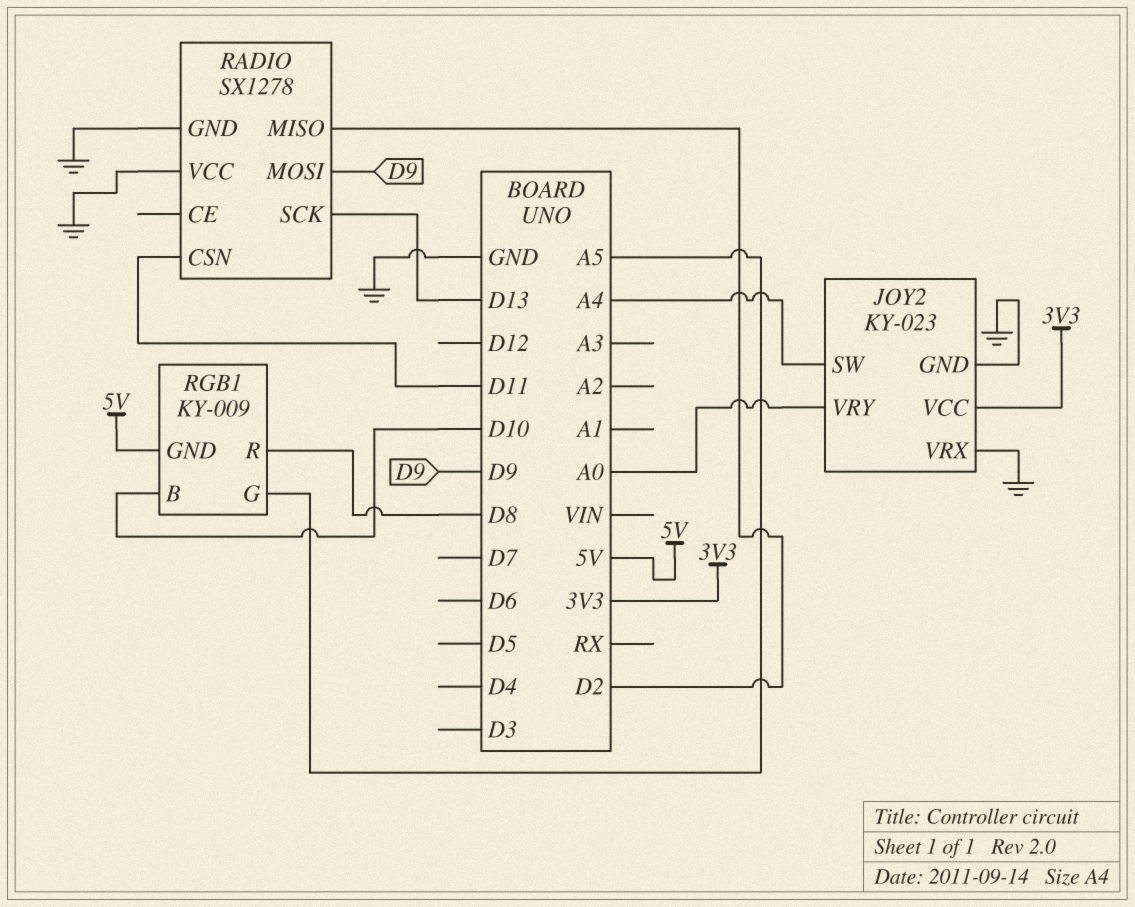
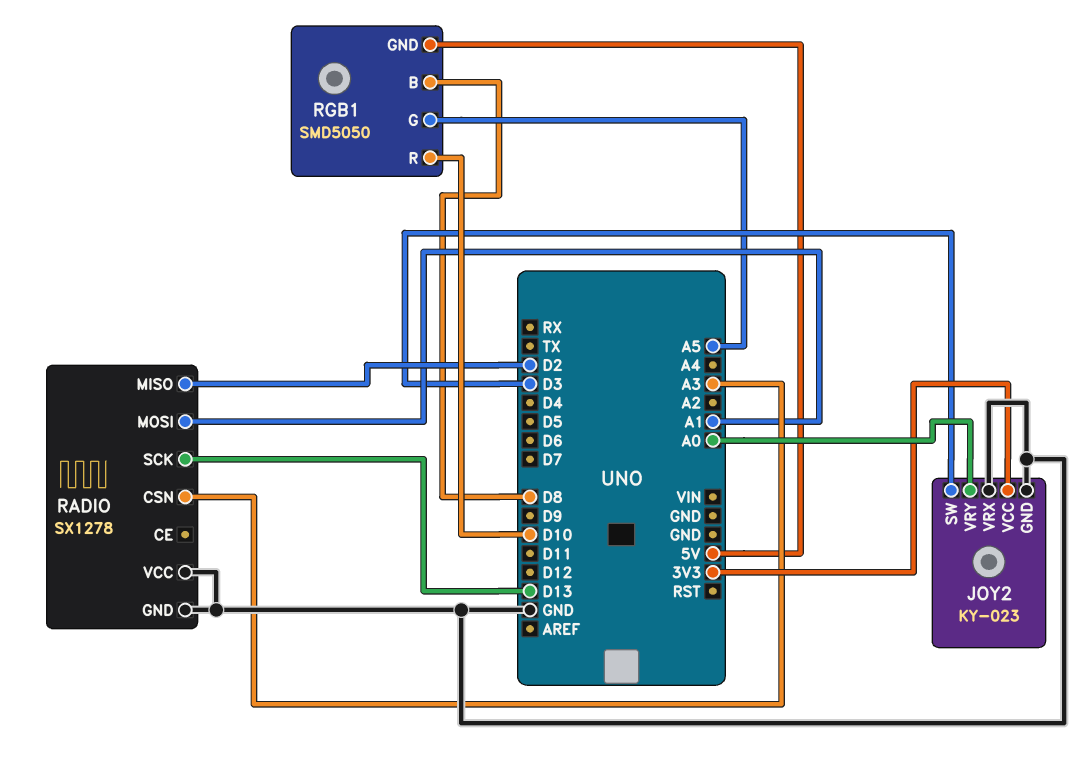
JOY2 pin SW: A4 -> D3
RADIO pin CSN: D11 -> A3
RADIO pin MOSI: D9 -> A1
RGB1: KY-009 -> SMD5050
RGB1 pin B: D10 -> D8
RGB1 pin R: D8 -> D10

